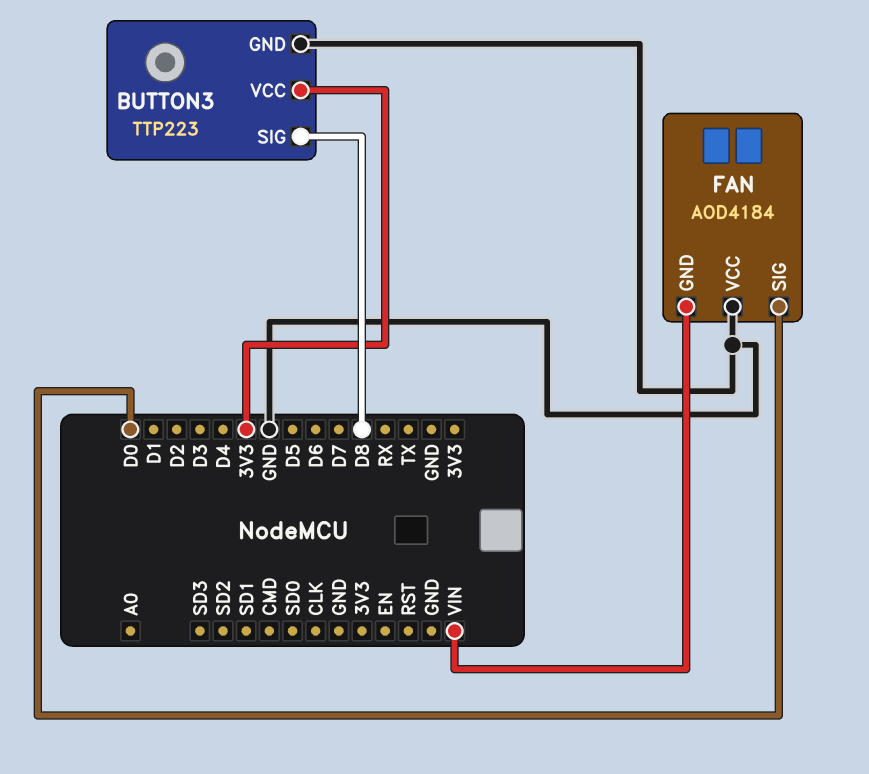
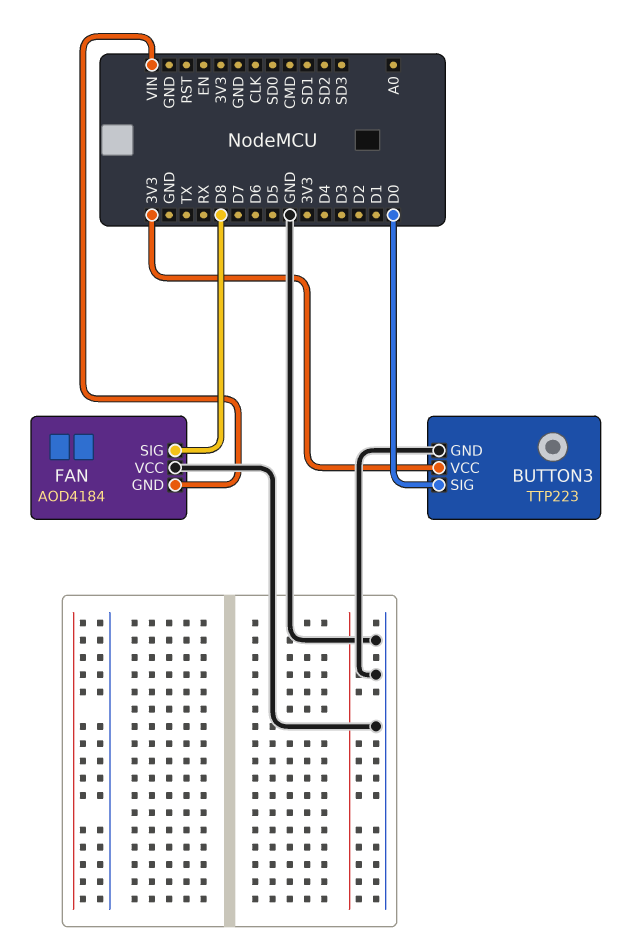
BUTTON3 pin SIG: D8 -> D0
FAN pin SIG: D0 -> D8

